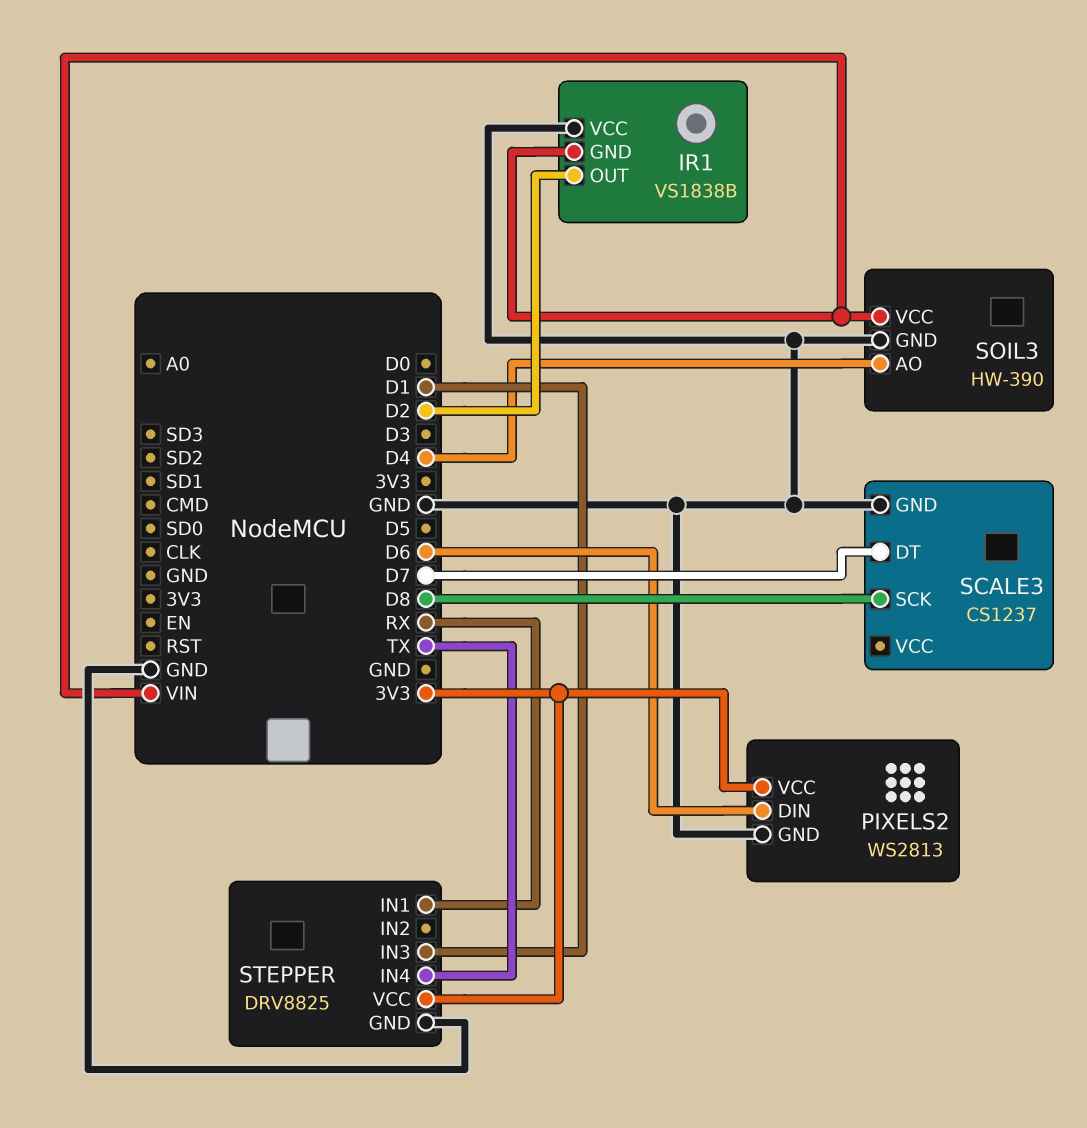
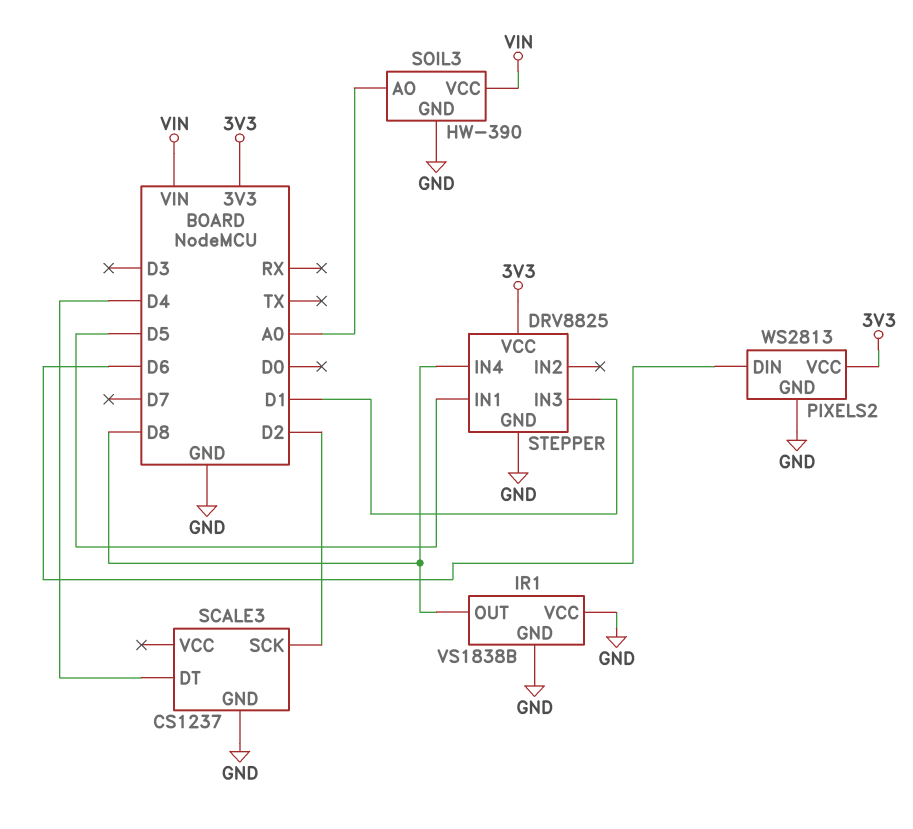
IR1 pin GND: VIN -> GND
IR1 pin OUT: D2 -> D8
SCALE3 pin DT: D7 -> D4
SCALE3 pin SCK: D8 -> D2
SOIL3 pin AO: D4 -> A0
STEPPER pin IN1: RX -> D5
STEPPER pin IN4: TX -> D8

